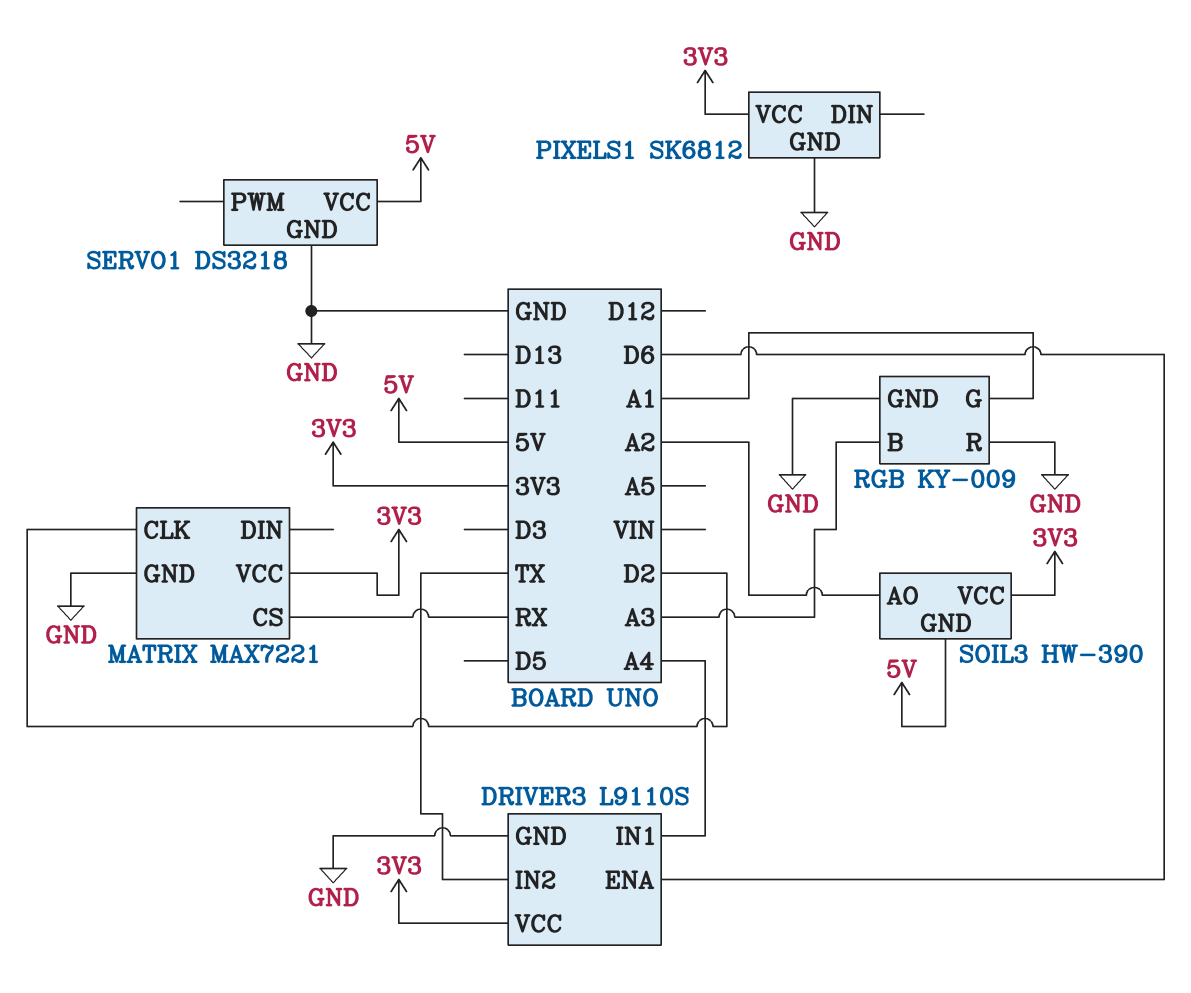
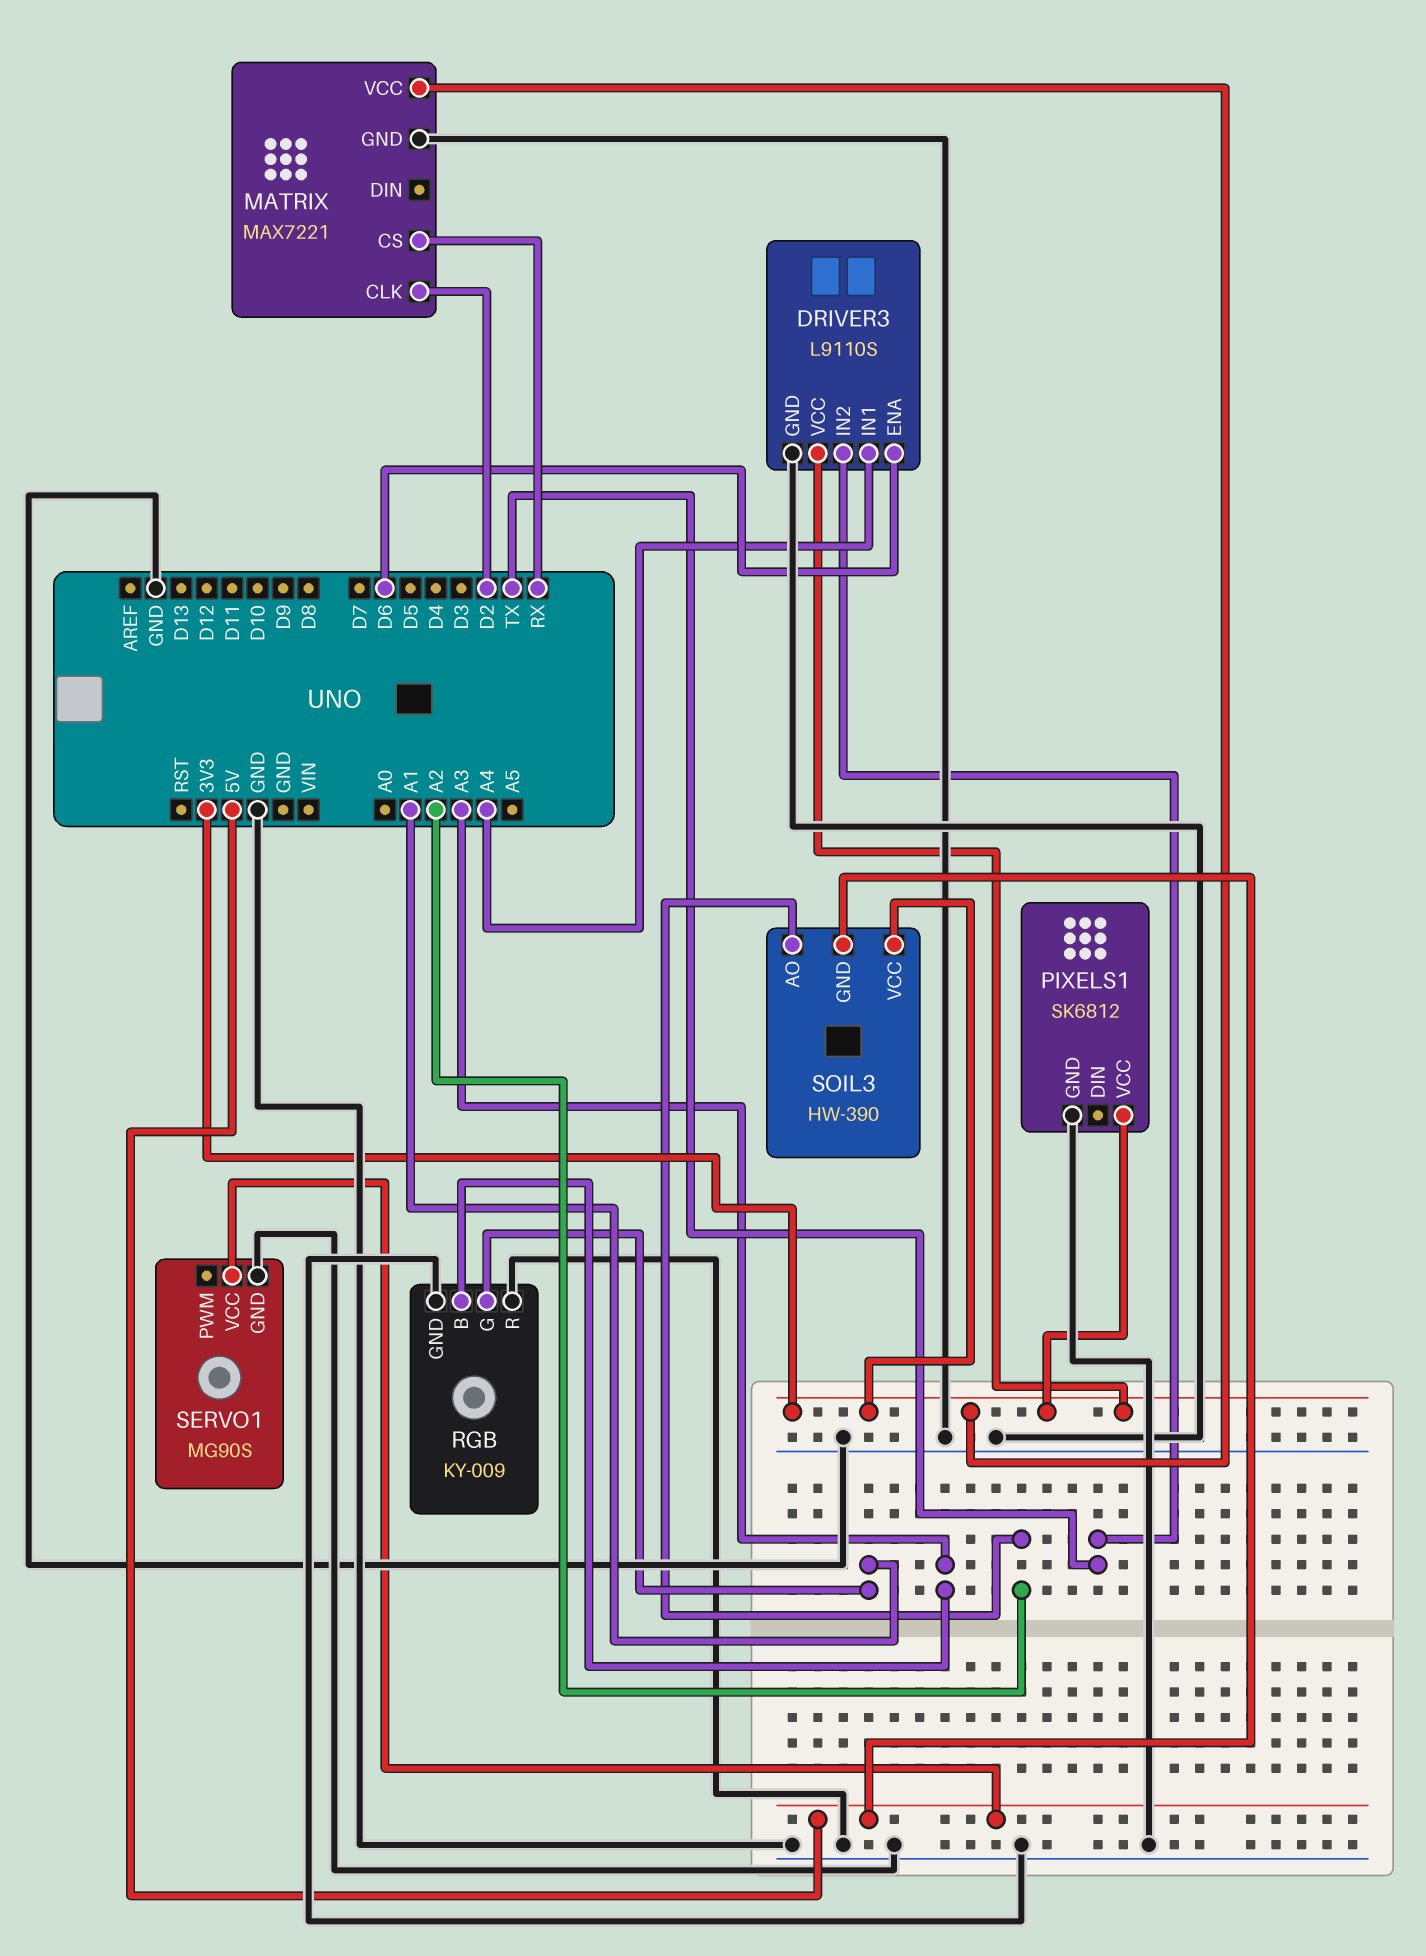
SERVO1: DS3218 -> MG90S

